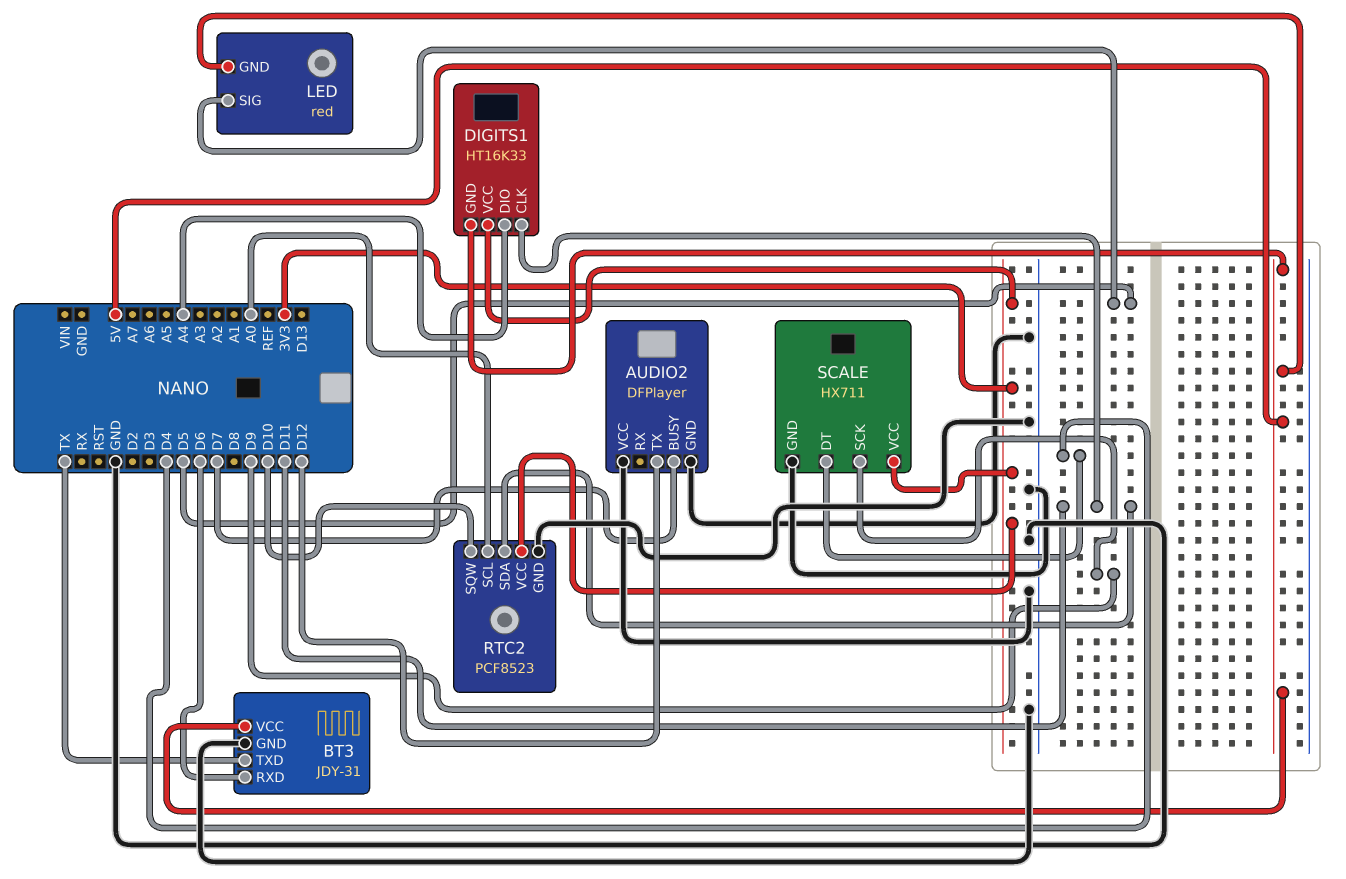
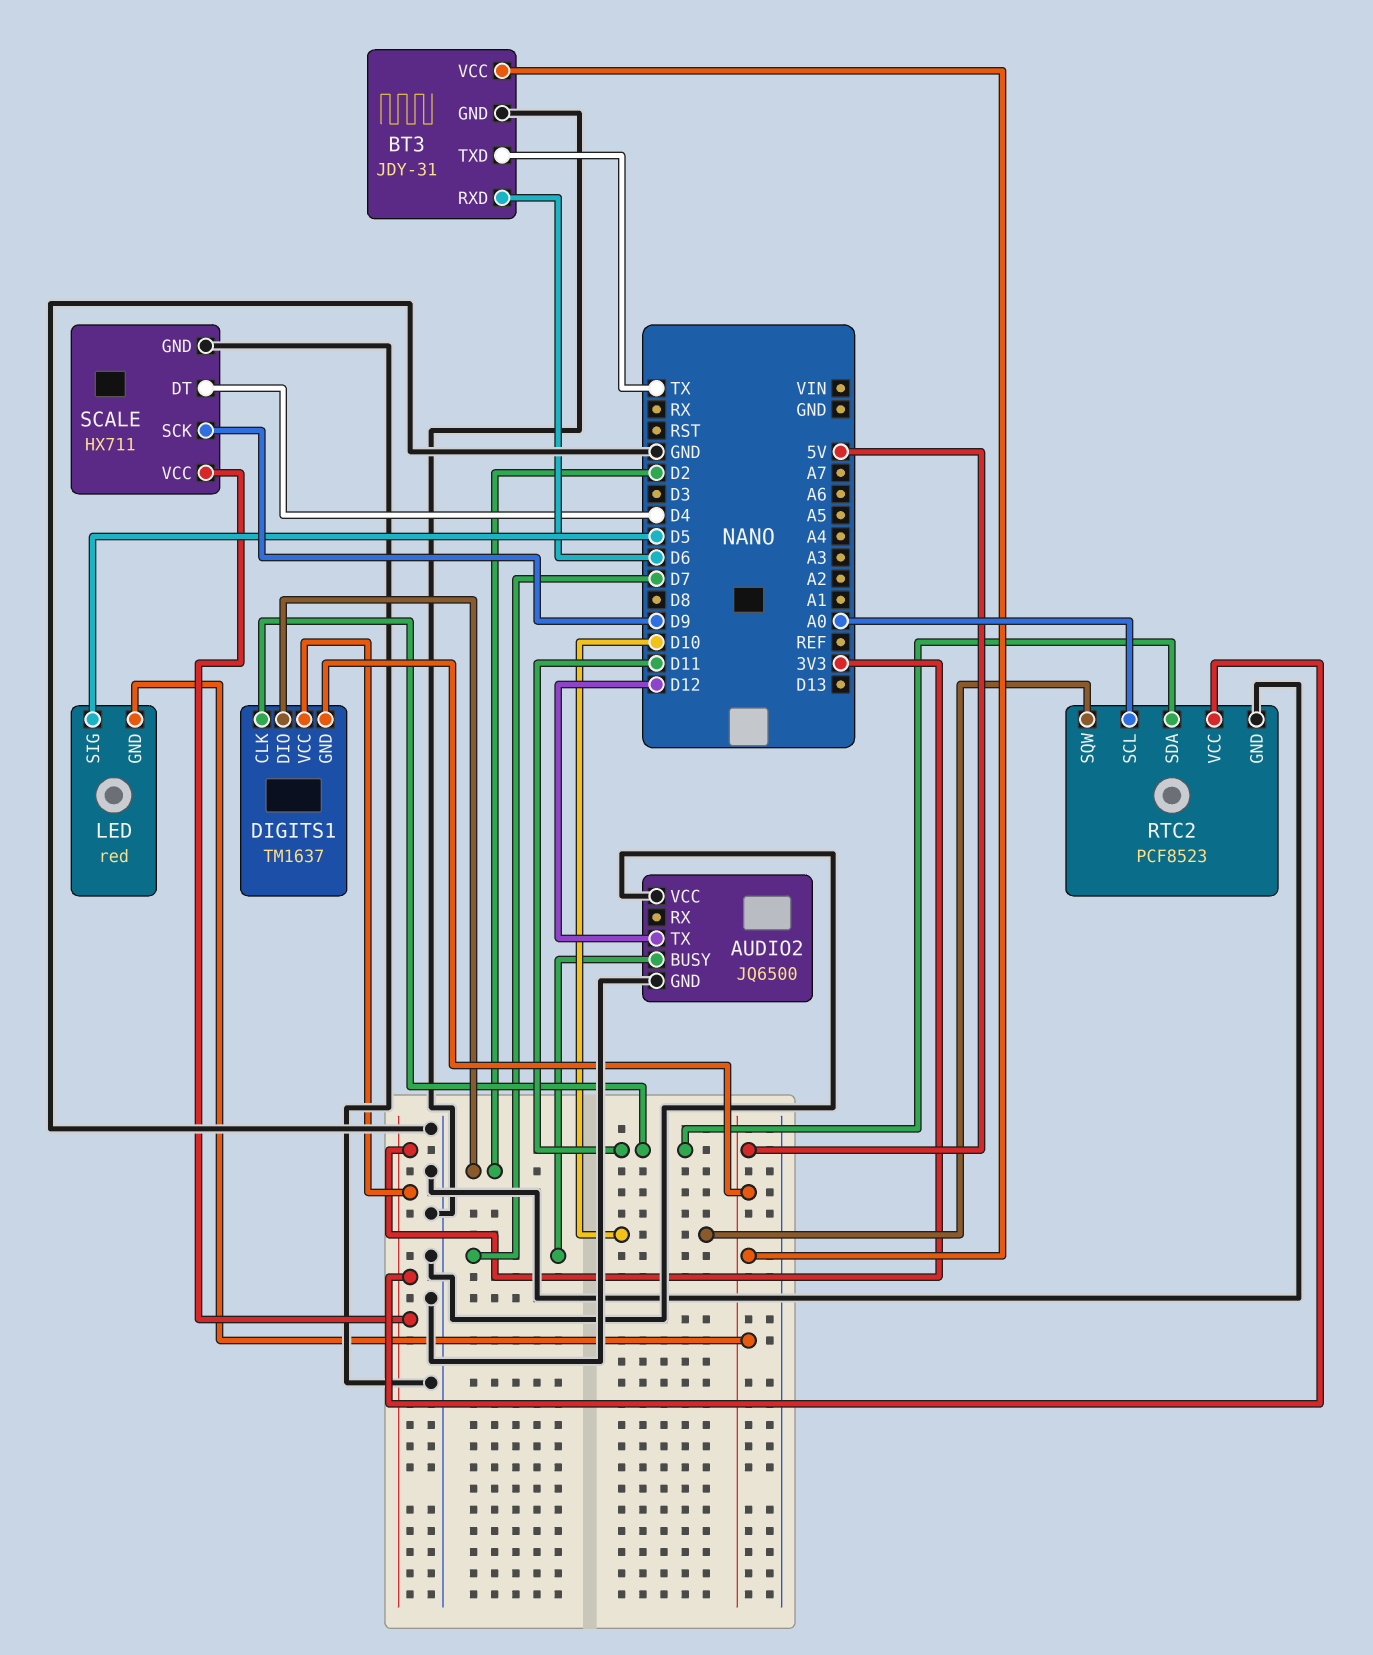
AUDIO2: DFPlayer -> JQ6500
DIGITS1: HT16K33 -> TM1637
DIGITS1 pin DIO: A4 -> D2

